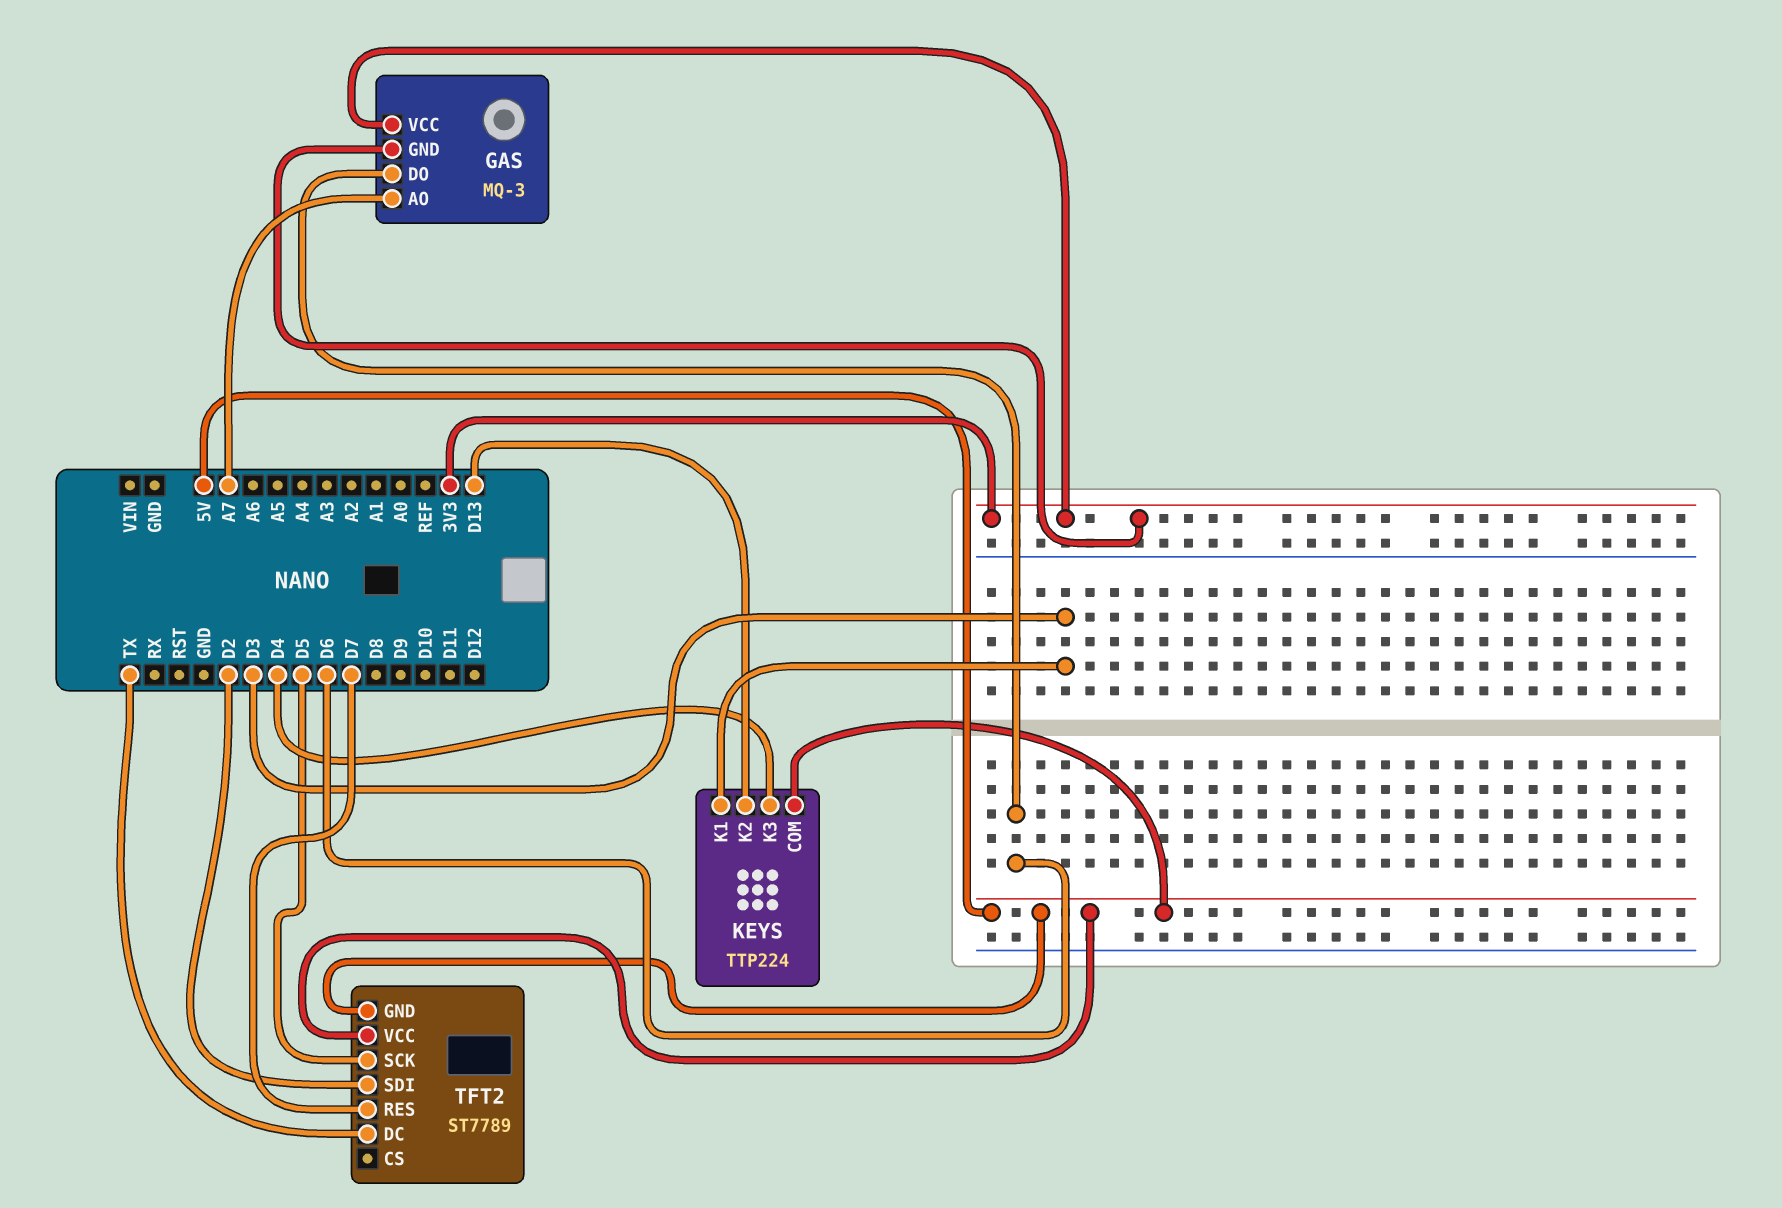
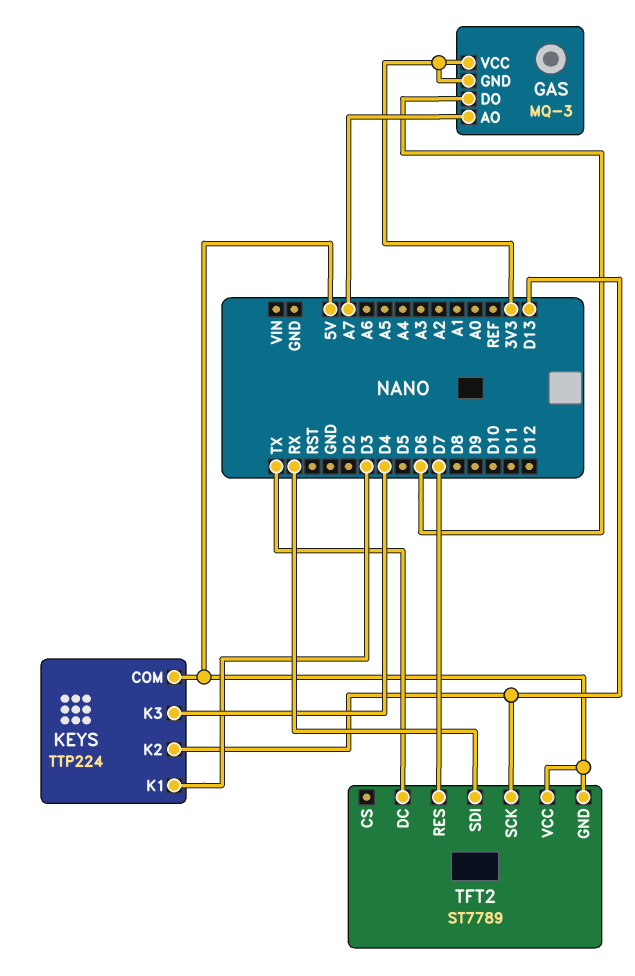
TFT2 pin SCK: D5 -> D13
TFT2 pin SDI: D2 -> RX

